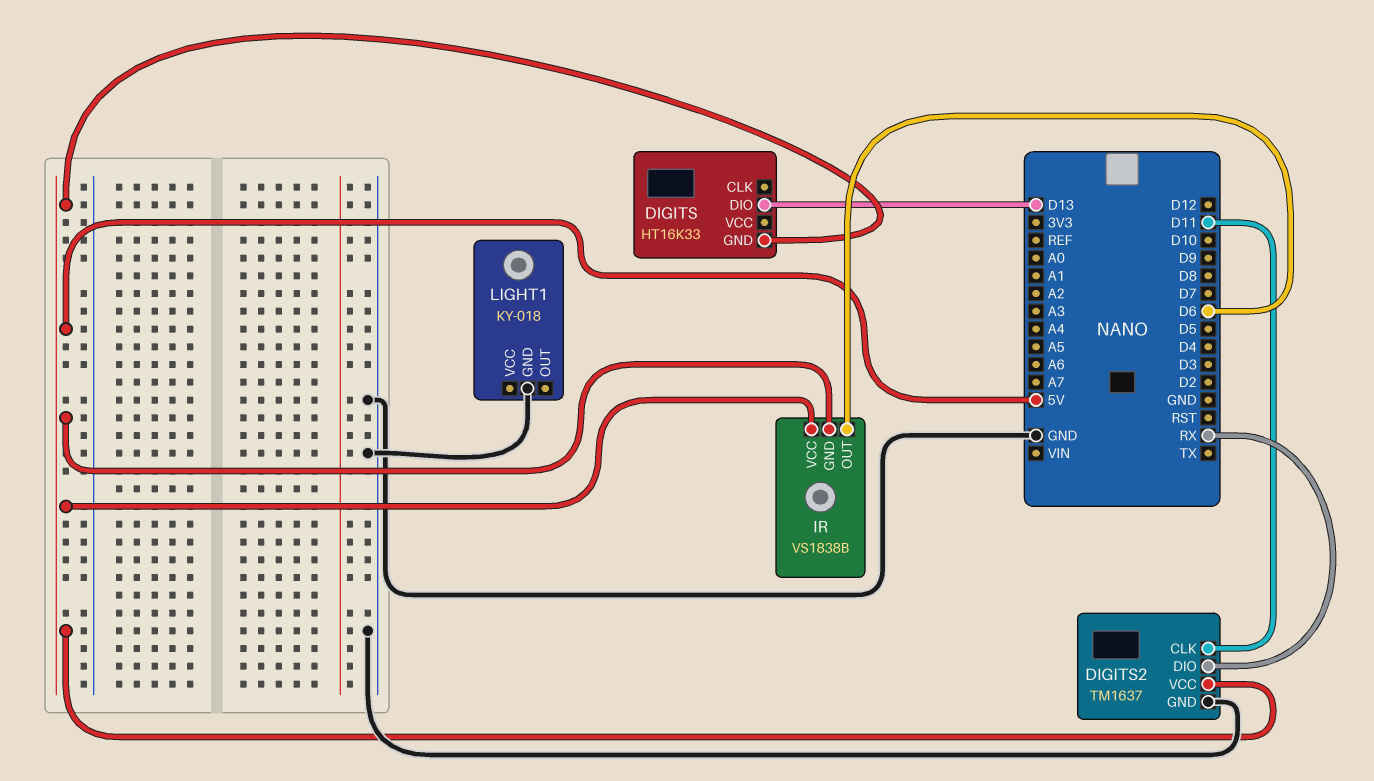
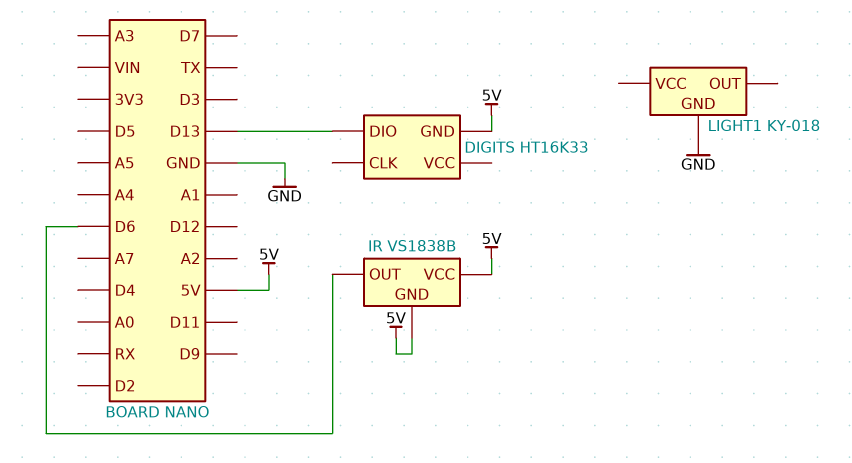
DIGITS2: TM1637 -> none
DIGITS2 pin CLK: D11 -> none
DIGITS2 pin DIO: RX -> none
DIGITS2 pin GND: GND -> none
DIGITS2 pin VCC: 5V -> none

